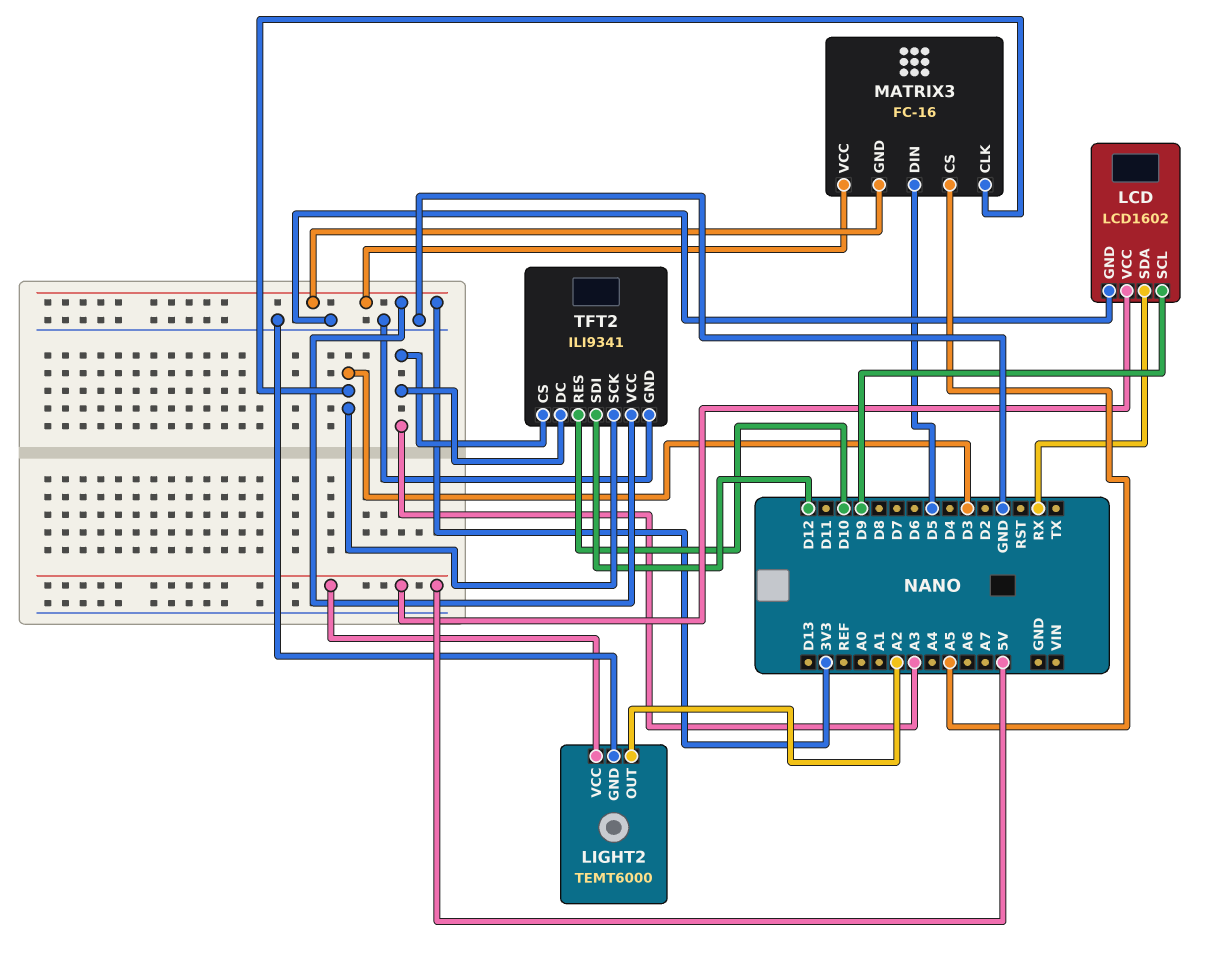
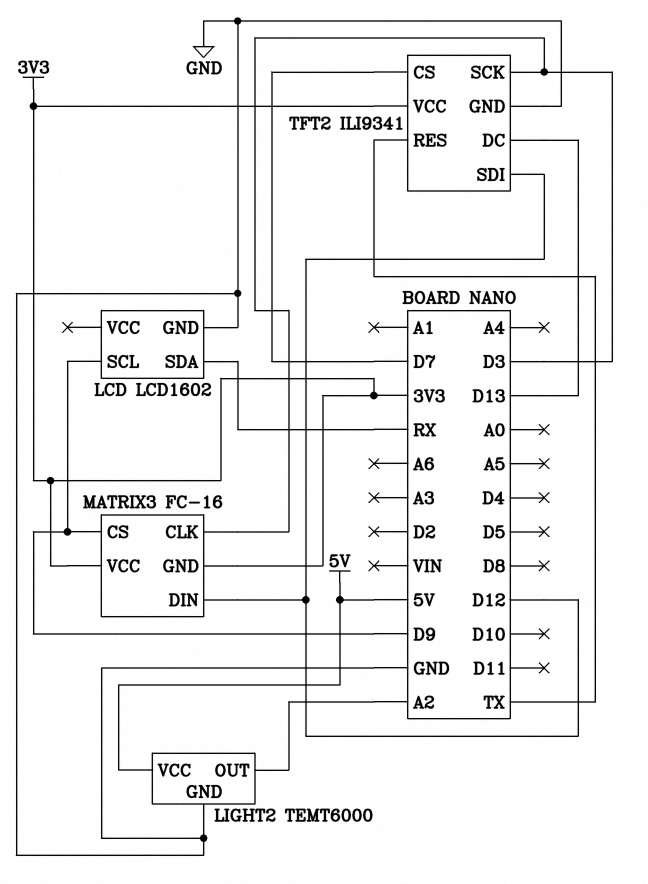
LCD pin VCC: 5V -> none
MATRIX3 pin CS: A5 -> D9
MATRIX3 pin DIN: D5 -> D12
TFT2 pin CS: A3 -> D7
TFT2 pin DC: A3 -> D13
TFT2 pin RES: D10 -> TX

